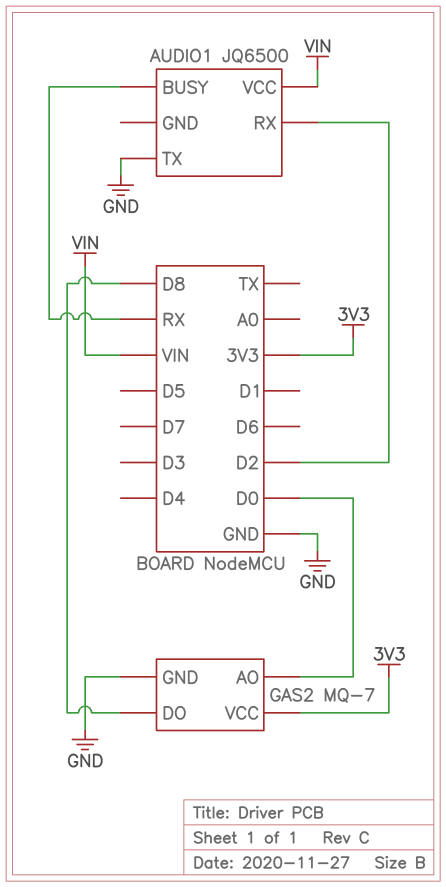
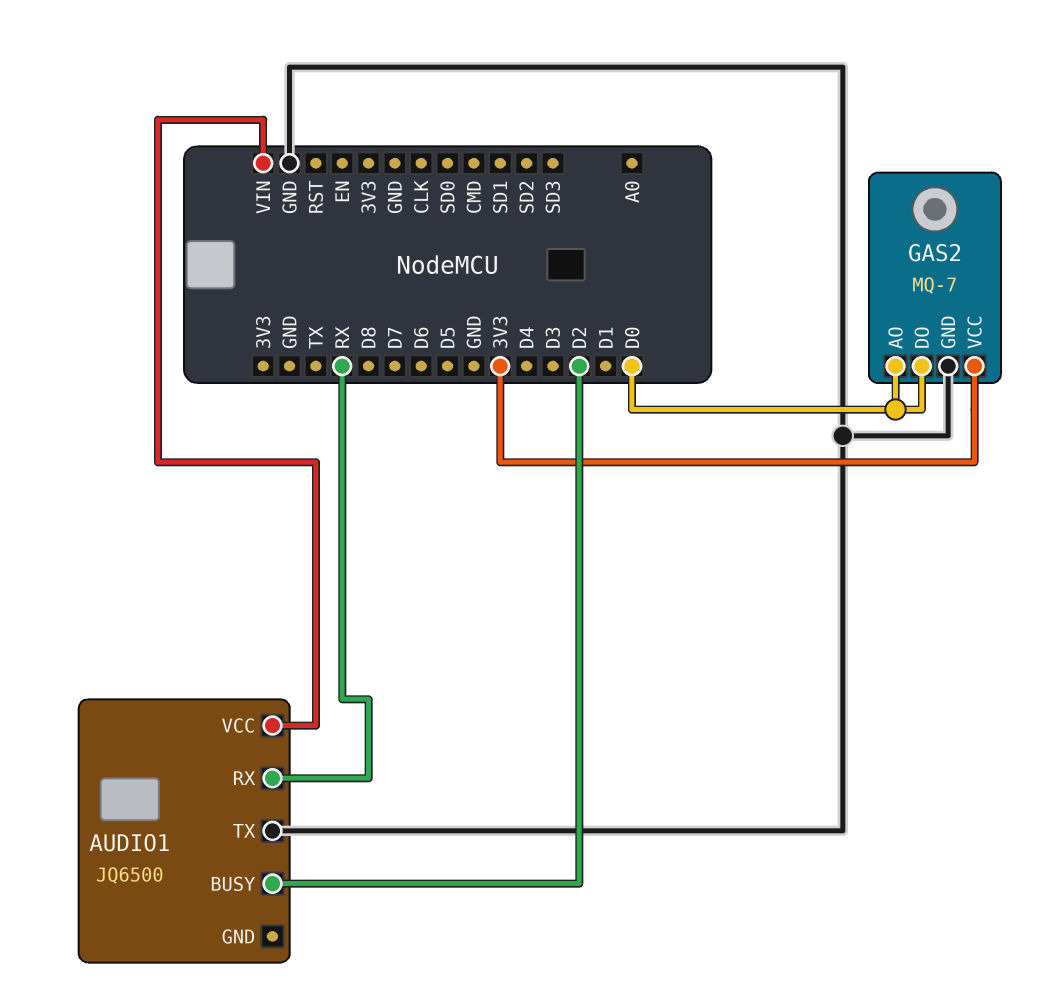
AUDIO1 pin BUSY: RX -> D2
AUDIO1 pin RX: D2 -> RX
GAS2 pin DO: D8 -> D0

